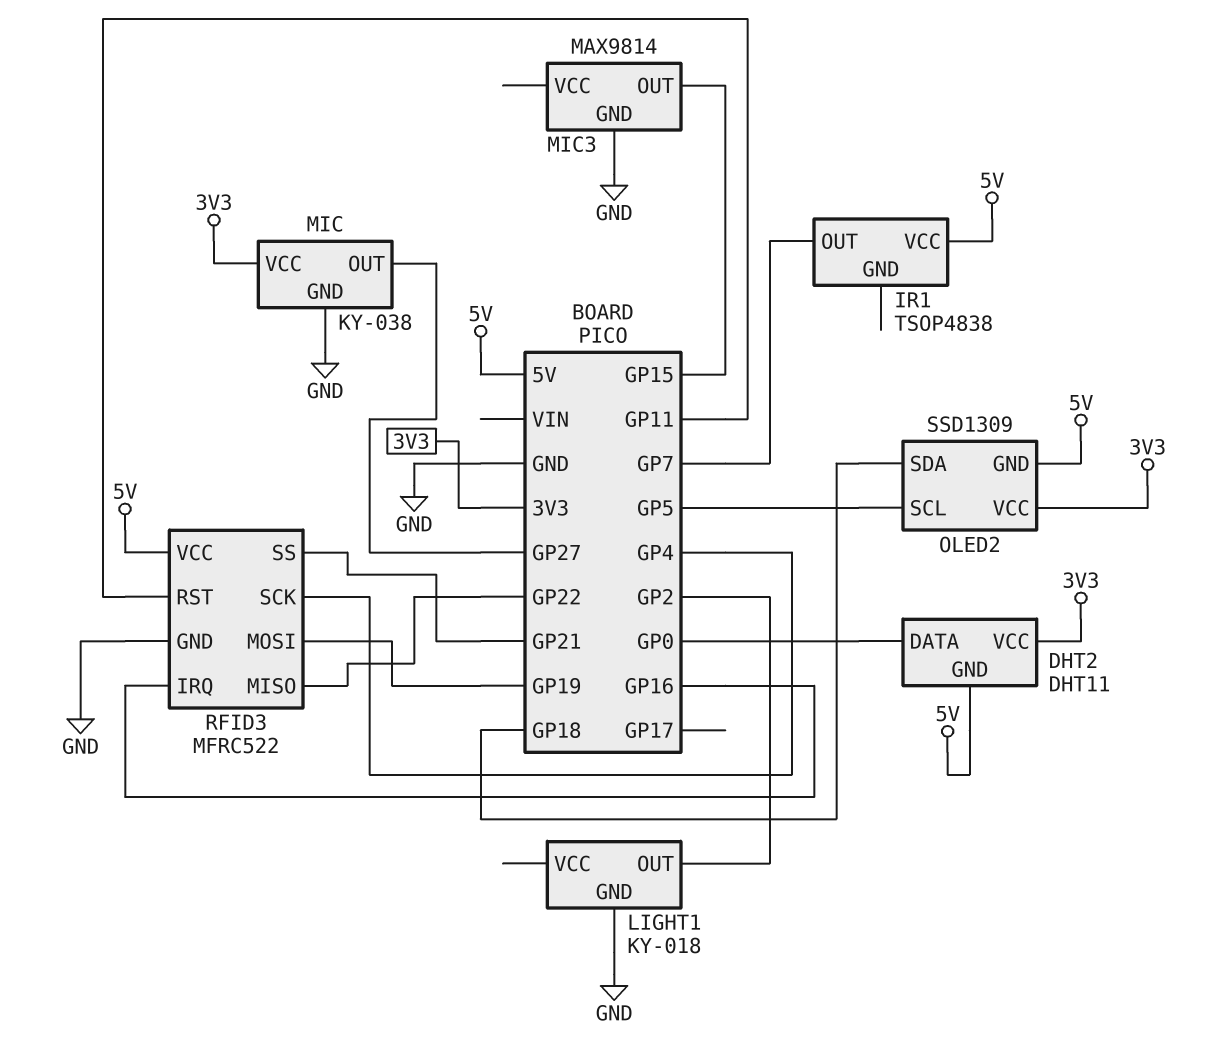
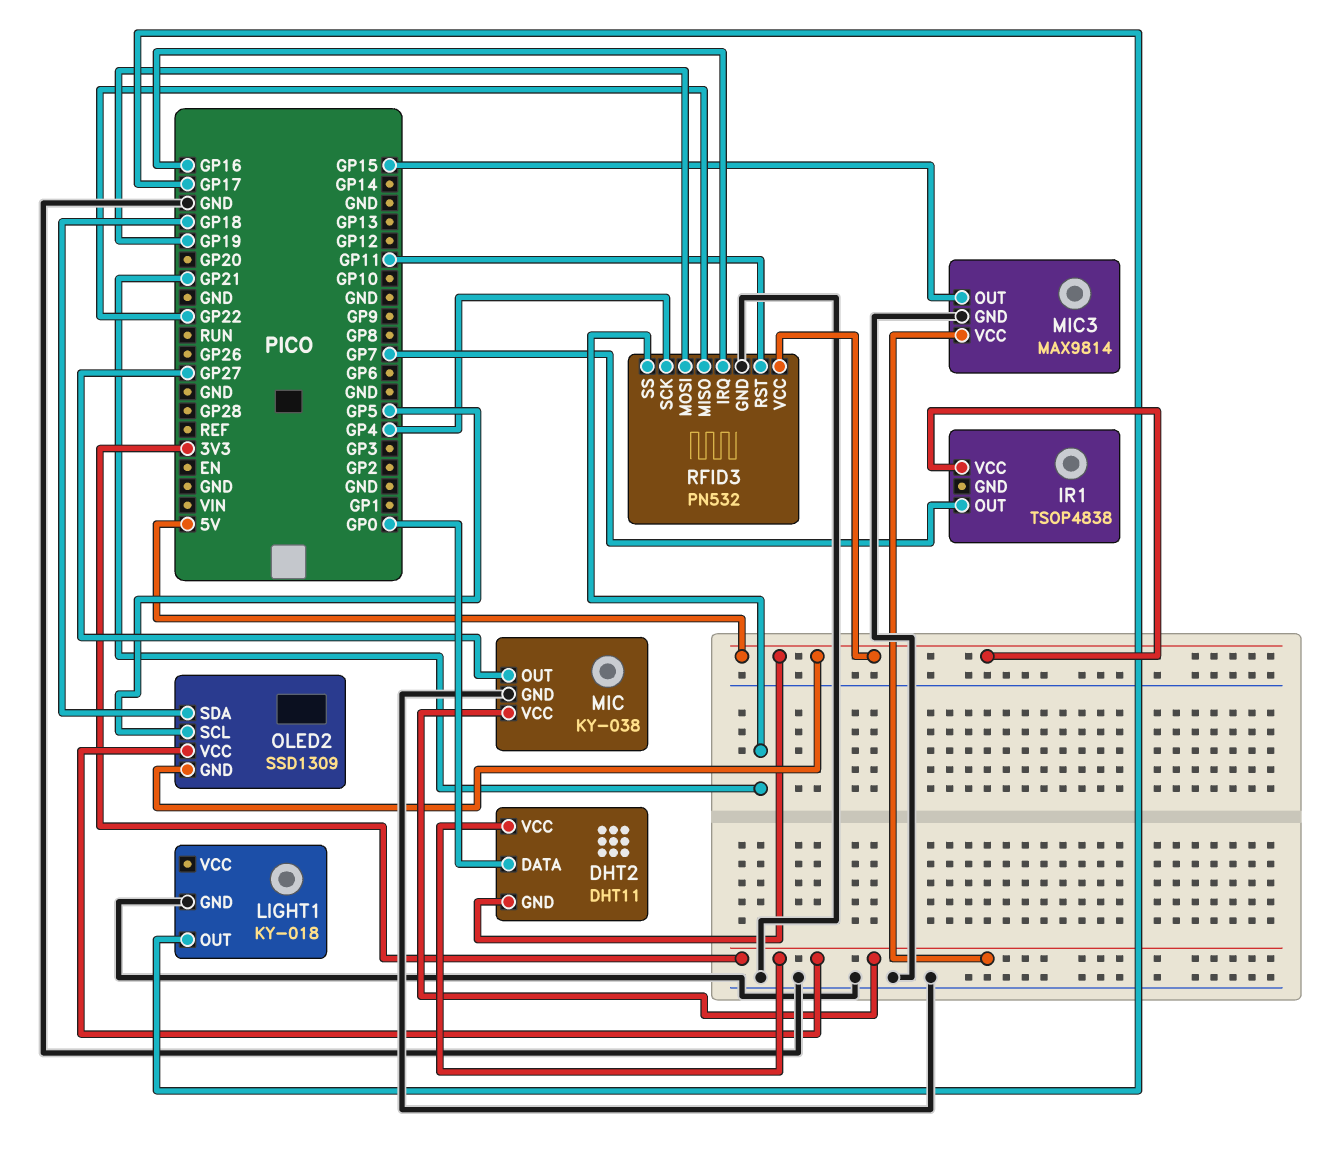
LIGHT1 pin OUT: GP2 -> GP17
MIC3 pin VCC: none -> 3V3
RFID3: MFRC522 -> PN532

